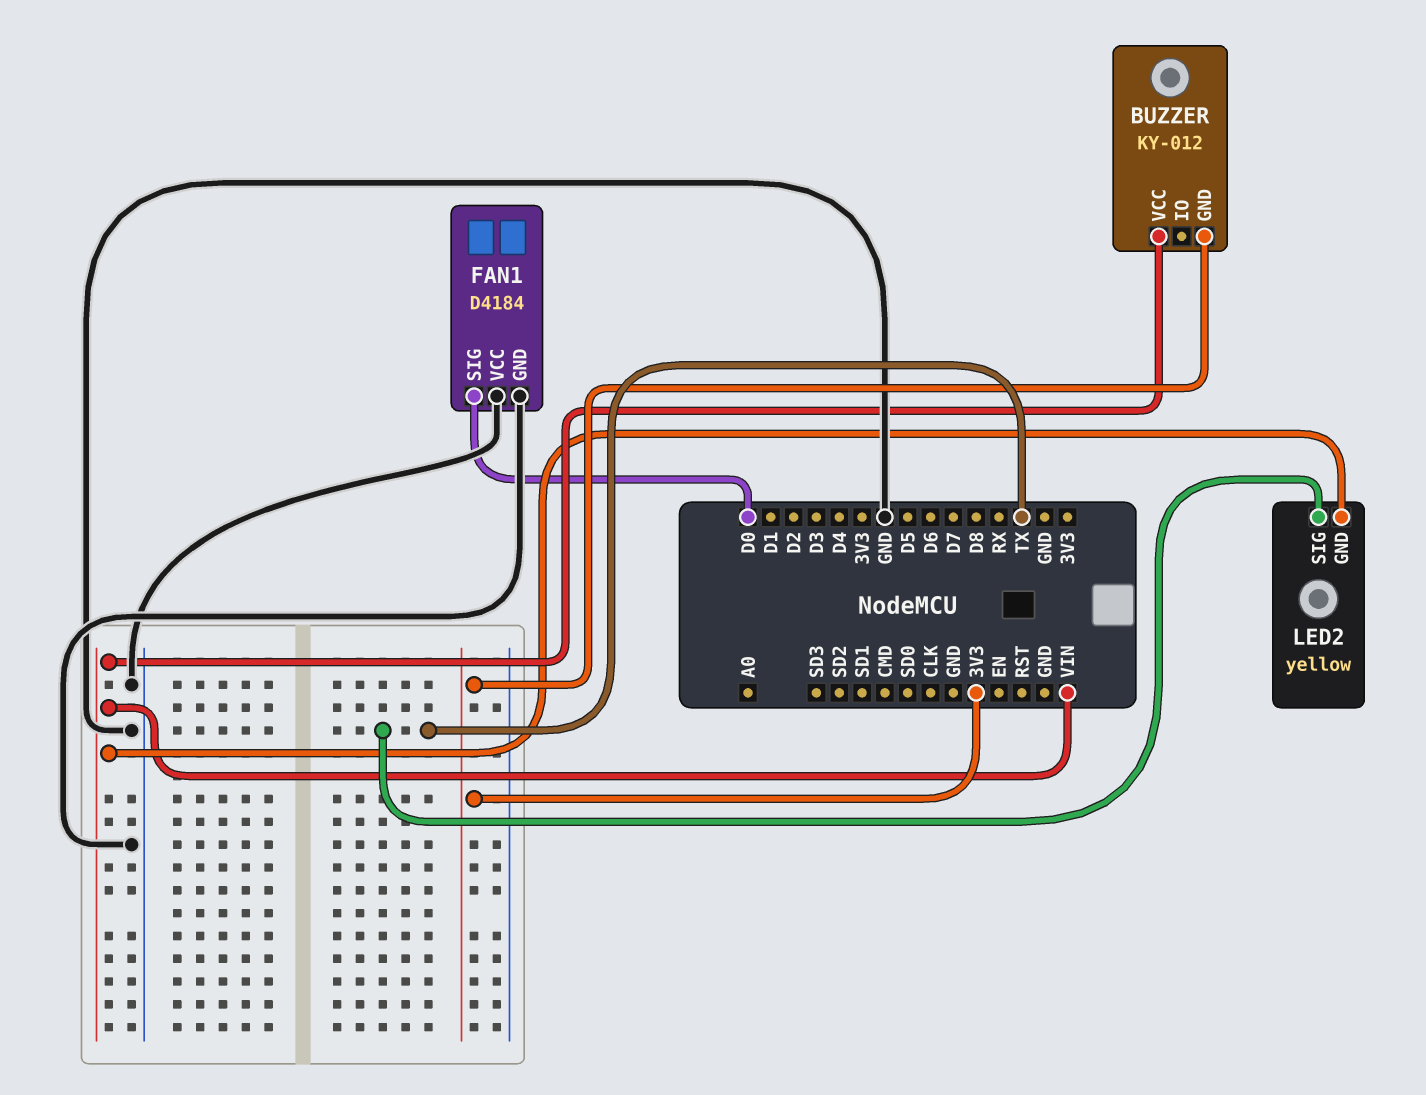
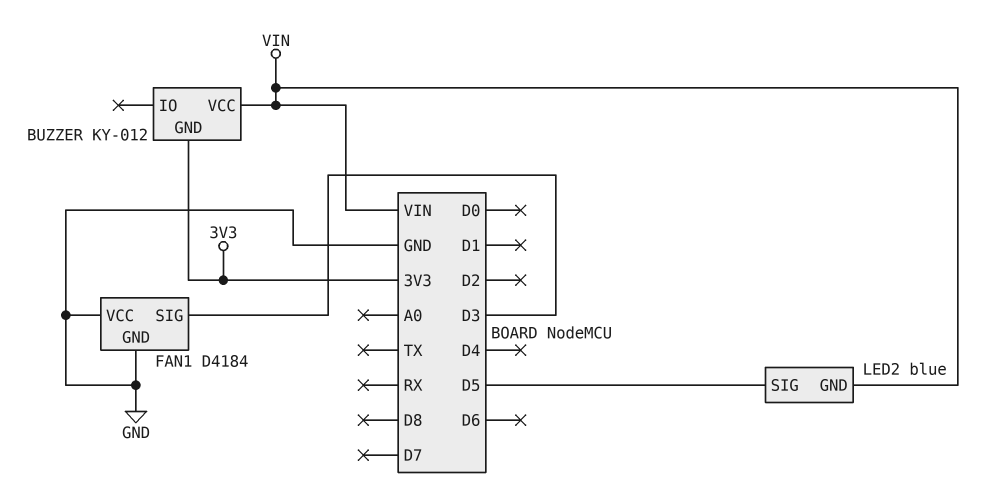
FAN1 pin SIG: D0 -> D3
LED2: yellow -> blue
LED2 pin SIG: TX -> D5

